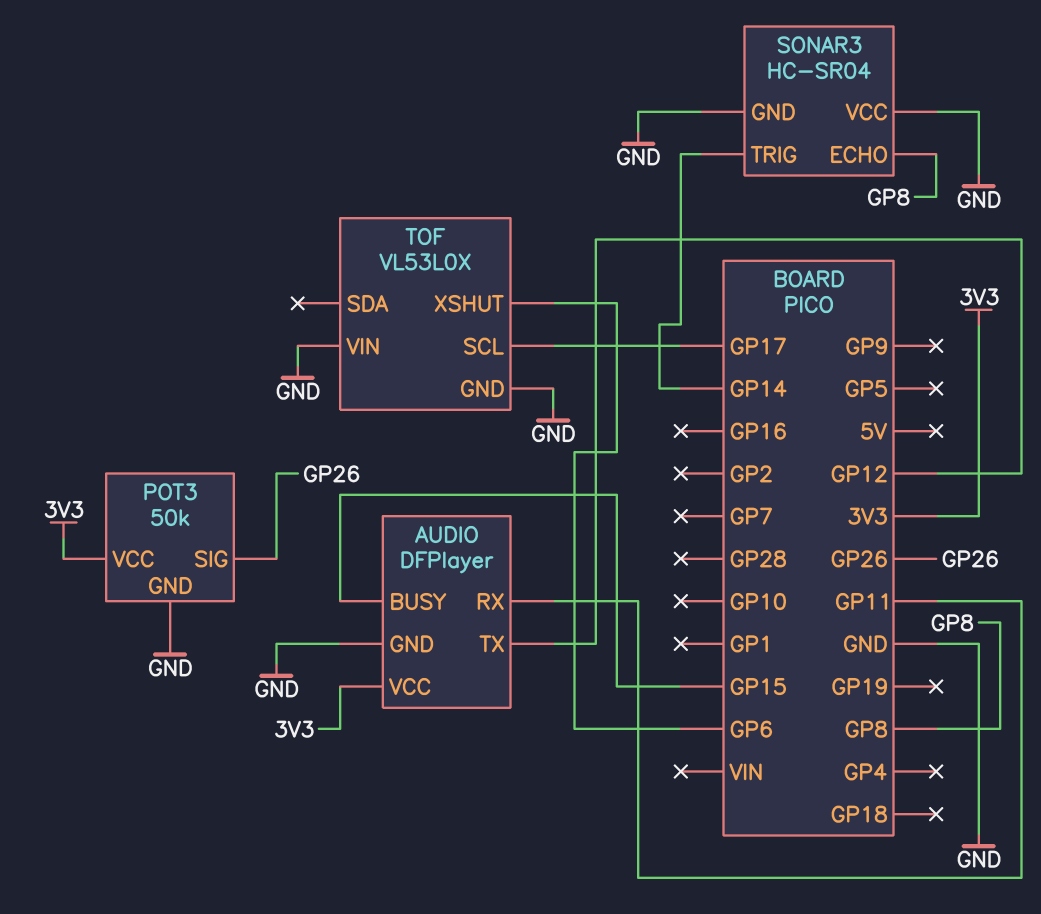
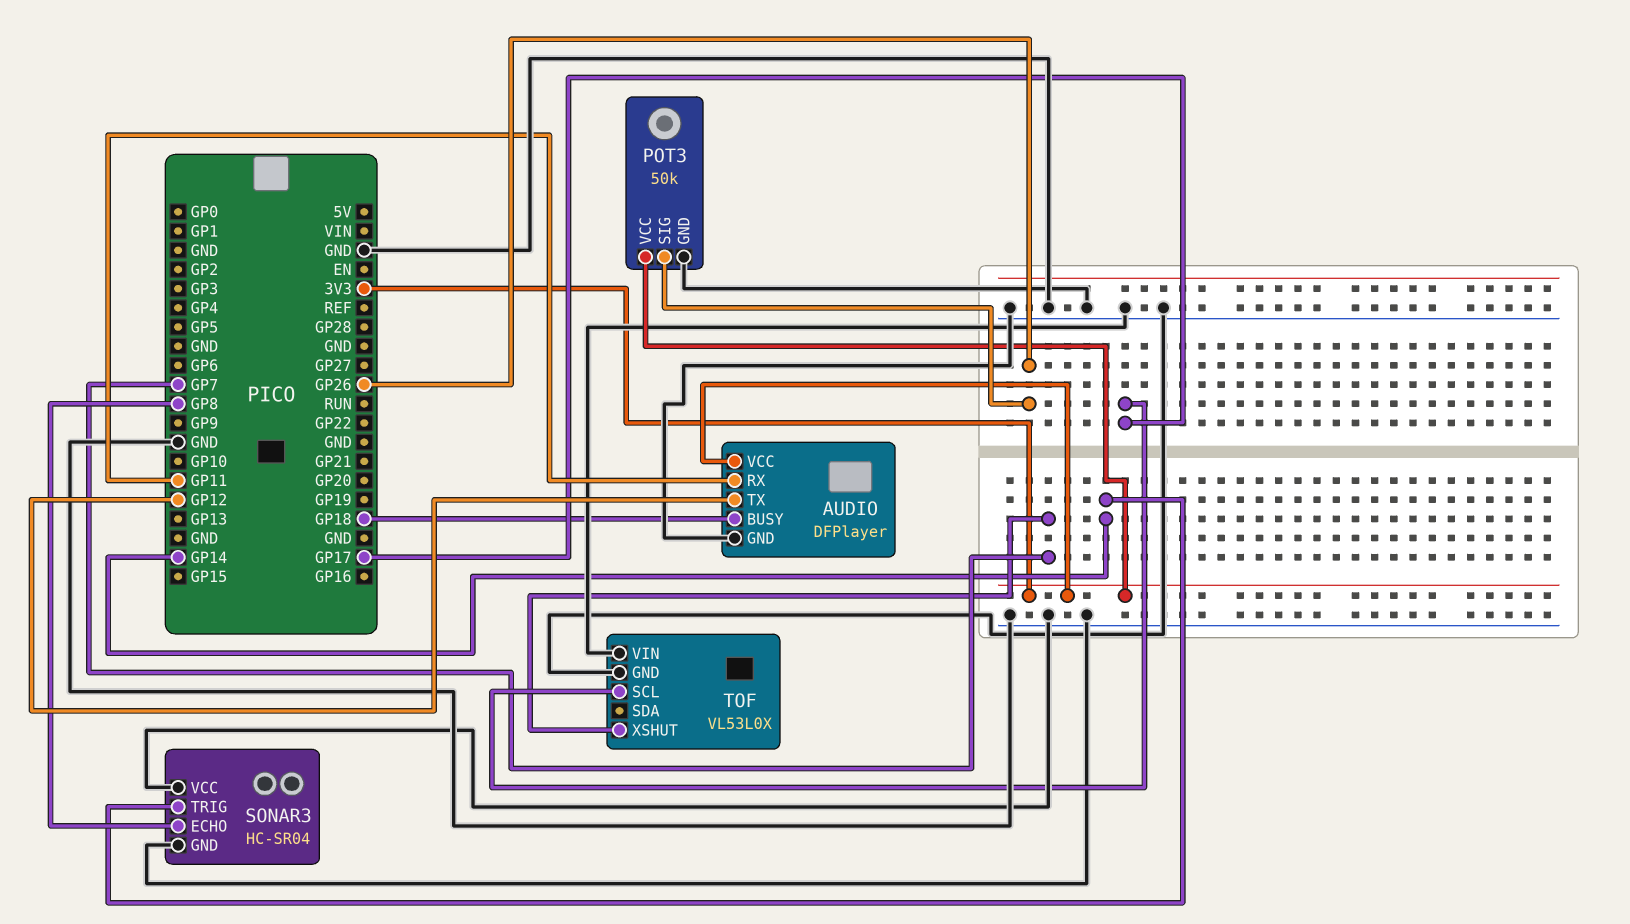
AUDIO pin BUSY: GP15 -> GP18
TOF pin XSHUT: GP6 -> GP7

